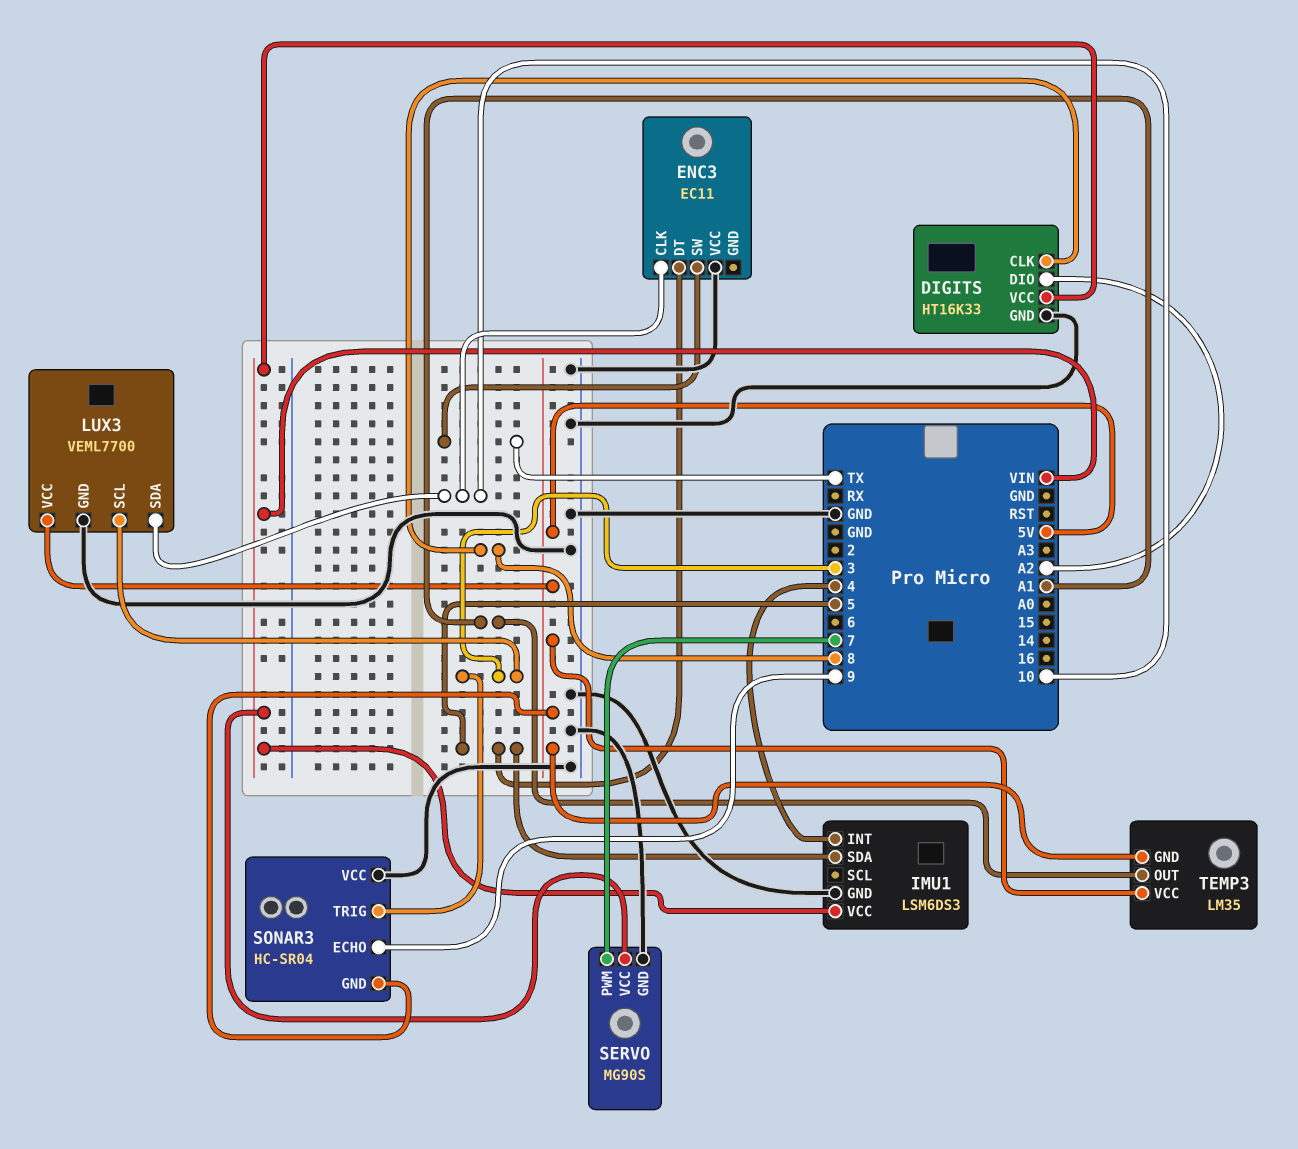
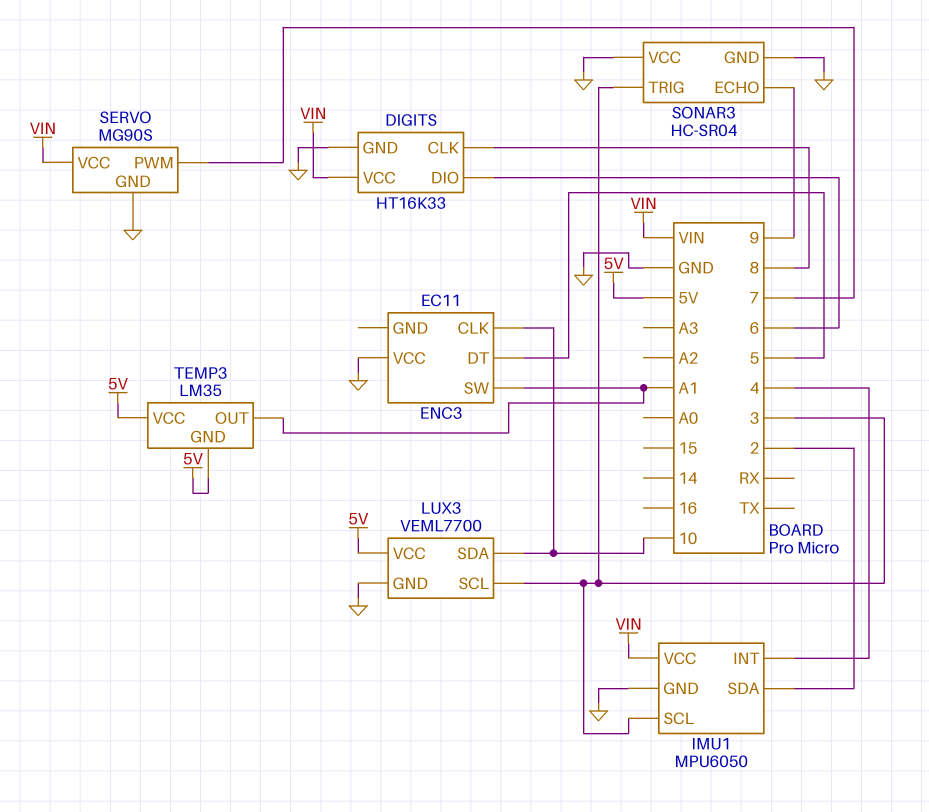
DIGITS pin DIO: A2 -> 6
ENC3 pin SW: TX -> A1
IMU1: LSM6DS3 -> MPU6050
IMU1 pin SCL: none -> 3
IMU1 pin SDA: 5 -> 2
SONAR3 pin GND: 5V -> GND

